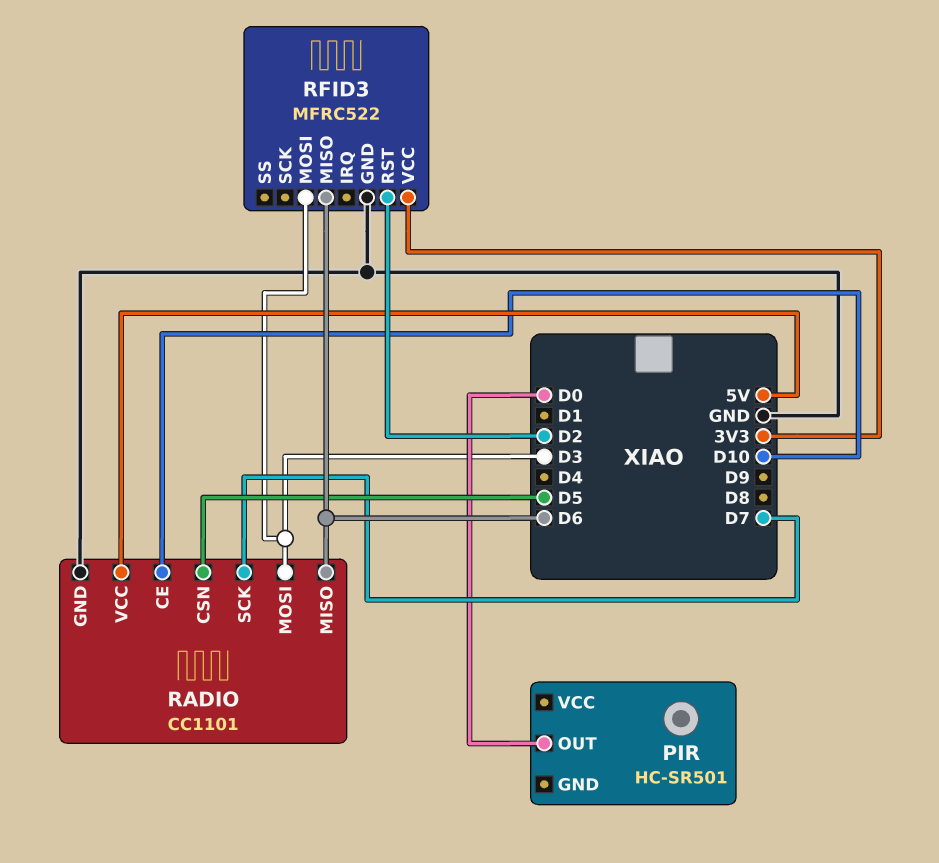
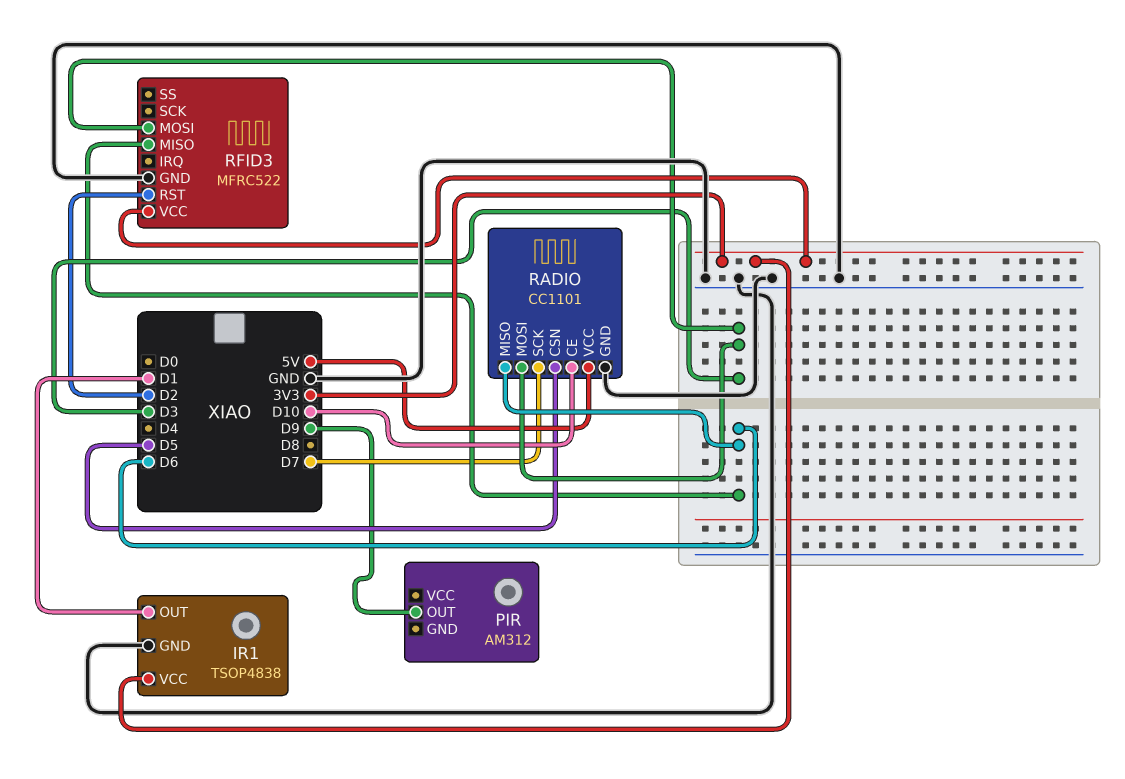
IR1: none -> TSOP4838
IR1 pin GND: none -> GND
IR1 pin OUT: none -> D1
IR1 pin VCC: none -> 3V3
PIR: HC-SR501 -> AM312
PIR pin OUT: D0 -> D9

